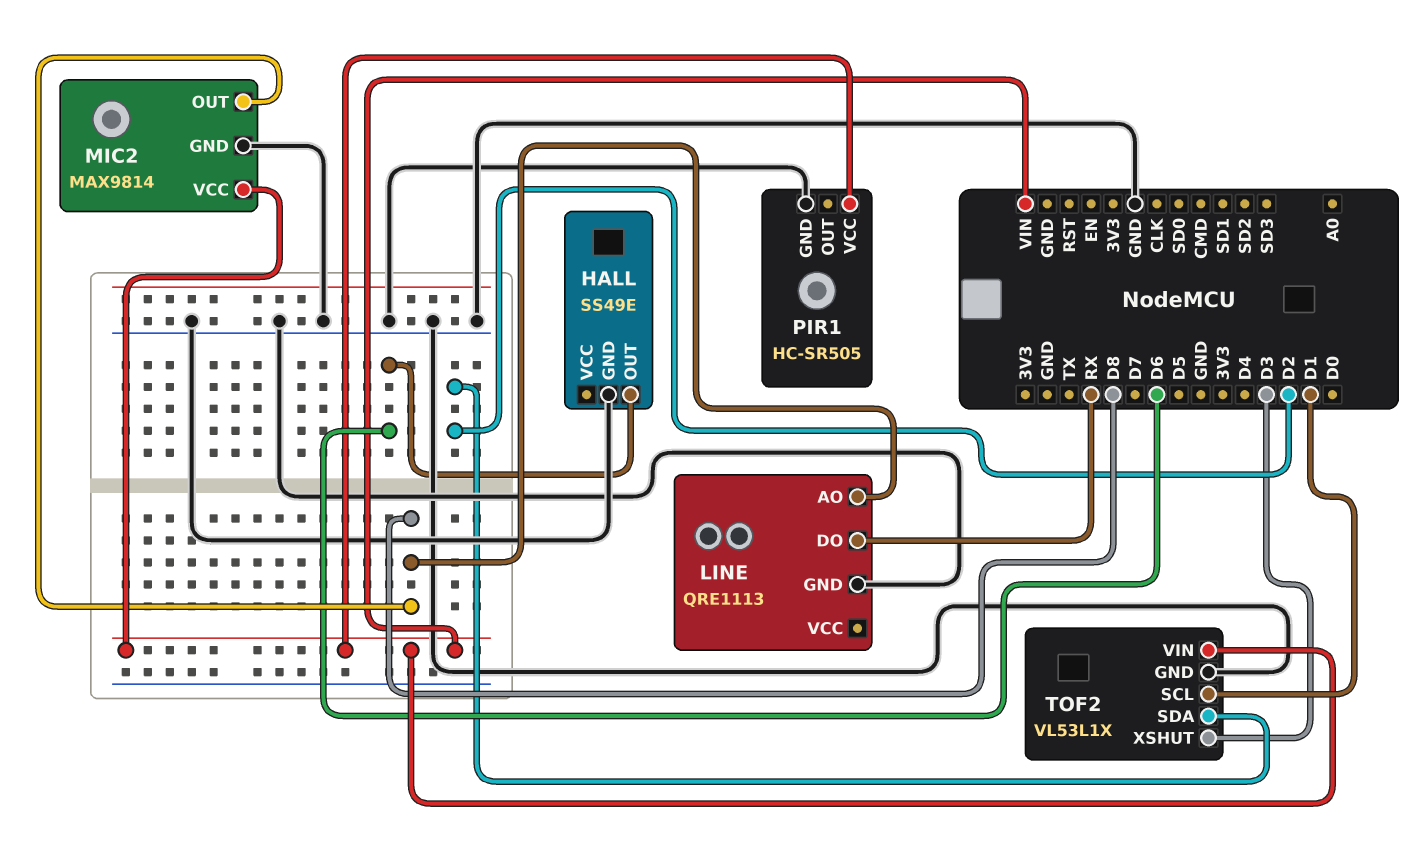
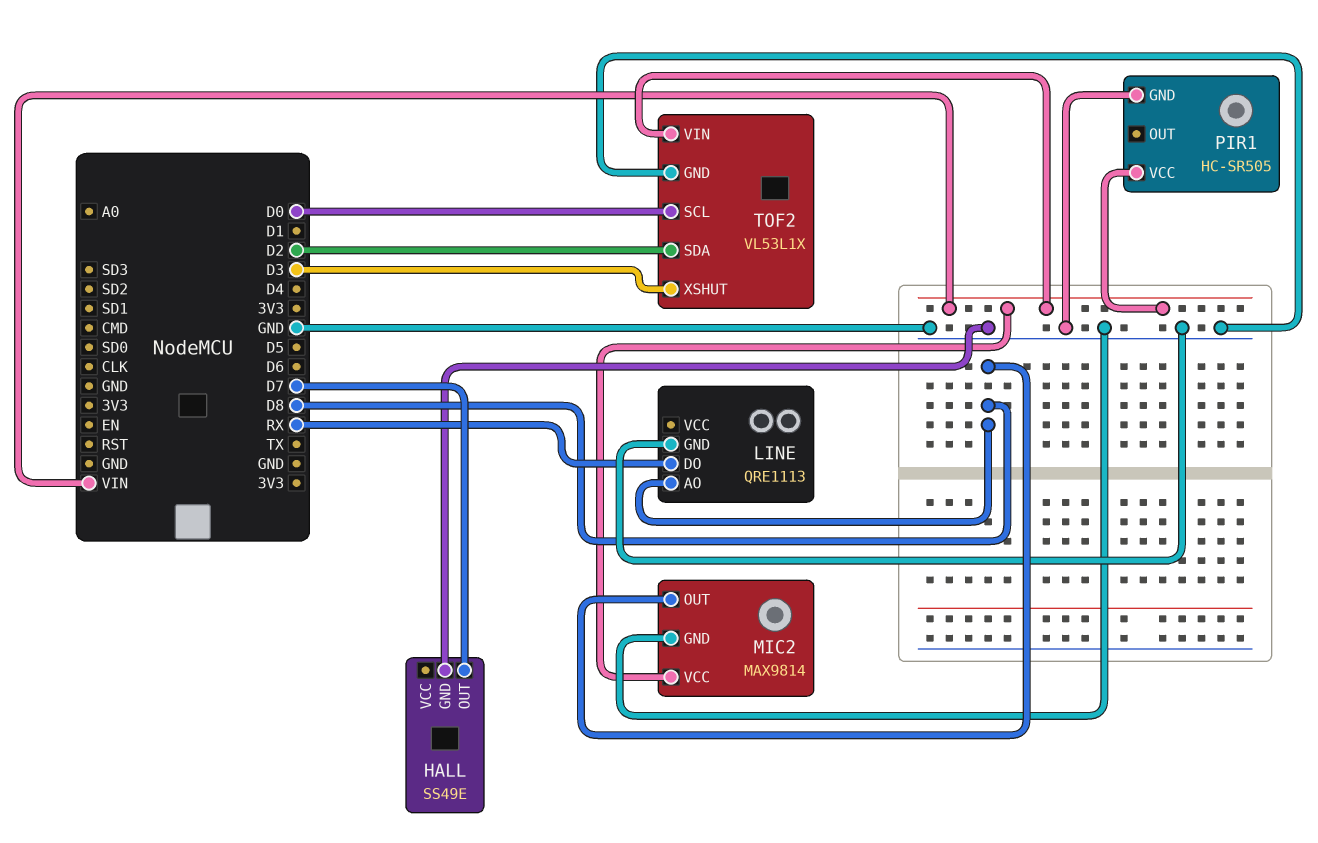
HALL pin OUT: D6 -> D7
TOF2 pin SCL: D1 -> D0

